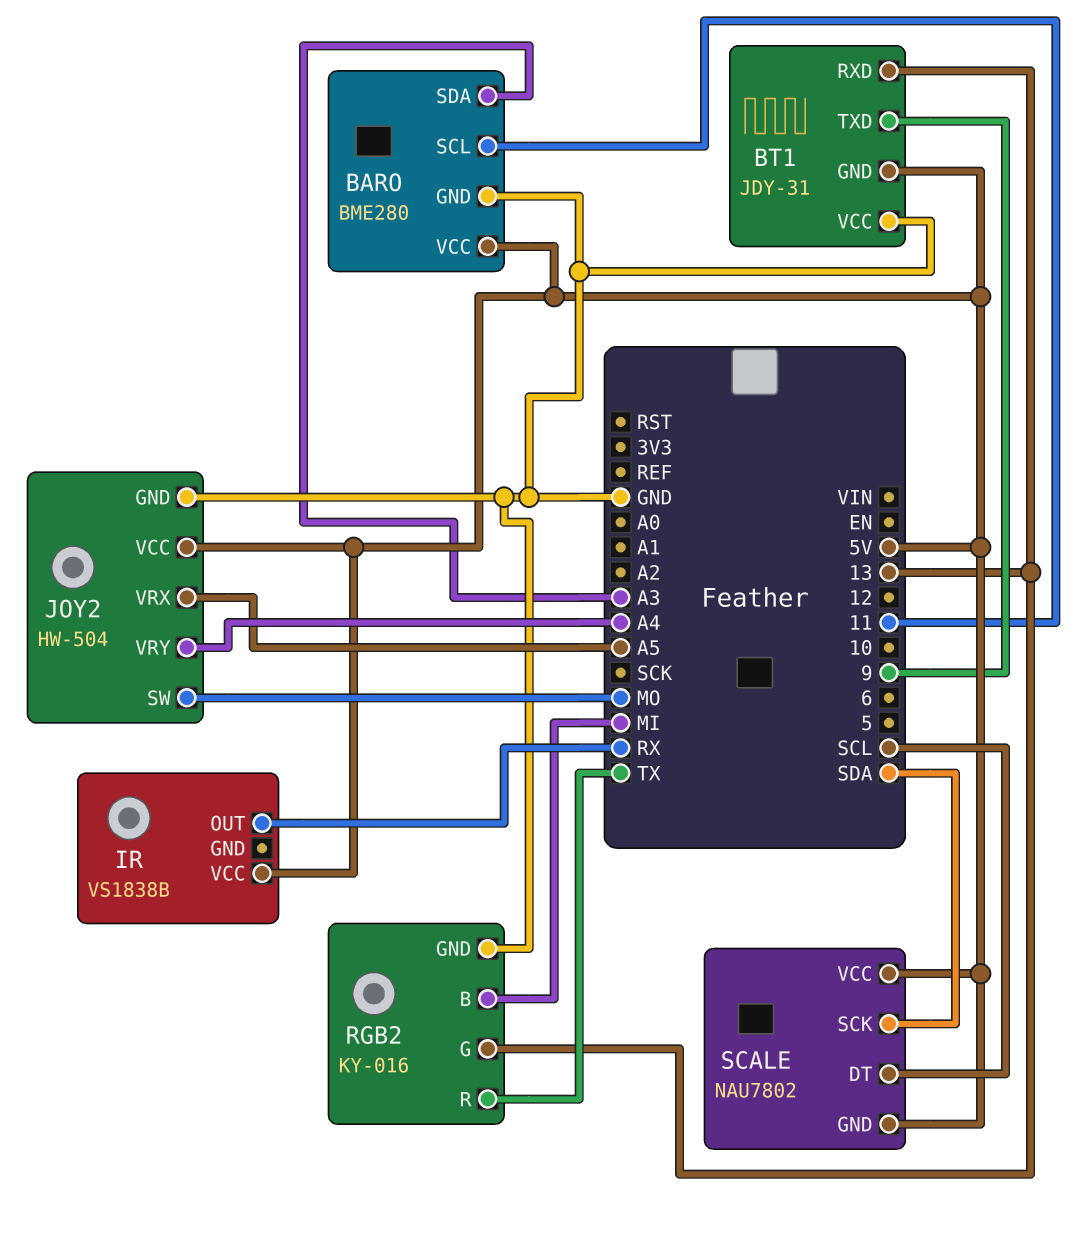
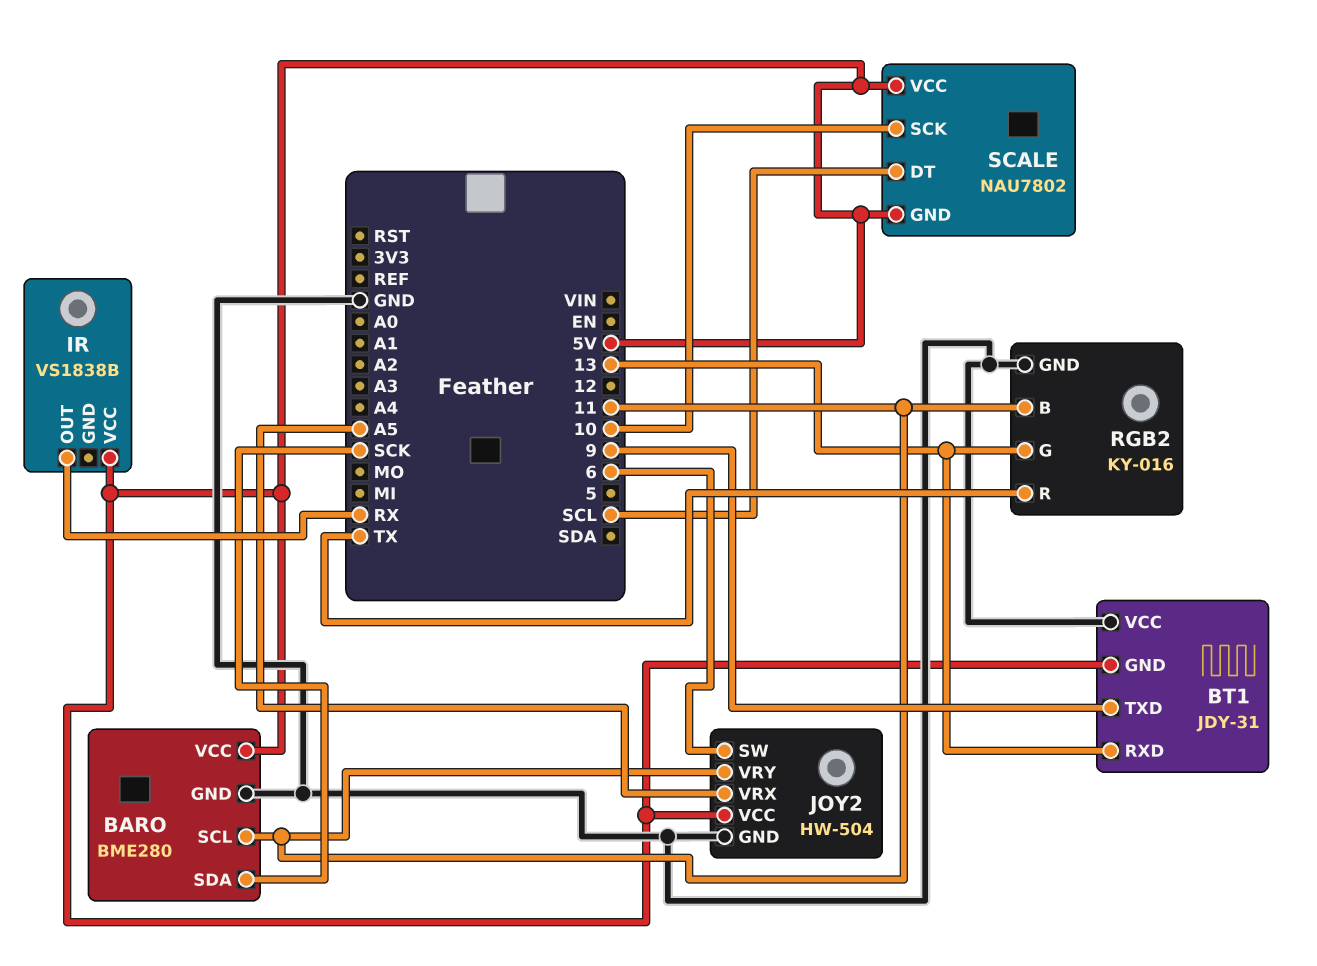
BARO pin SDA: A3 -> SCK
JOY2 pin SW: MO -> 6
JOY2 pin VRY: A4 -> 11
RGB2 pin B: MI -> 11
SCALE pin SCK: SDA -> 10

